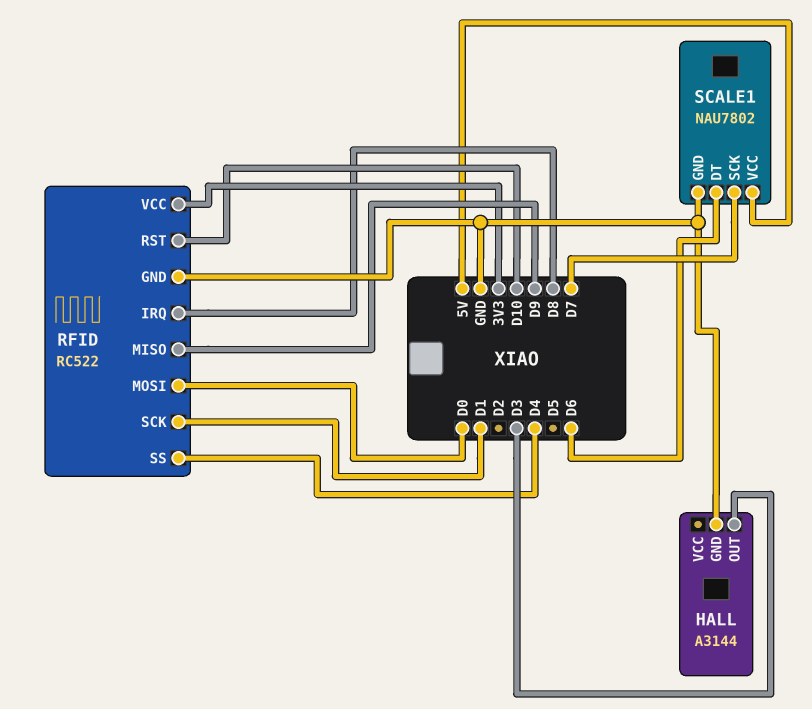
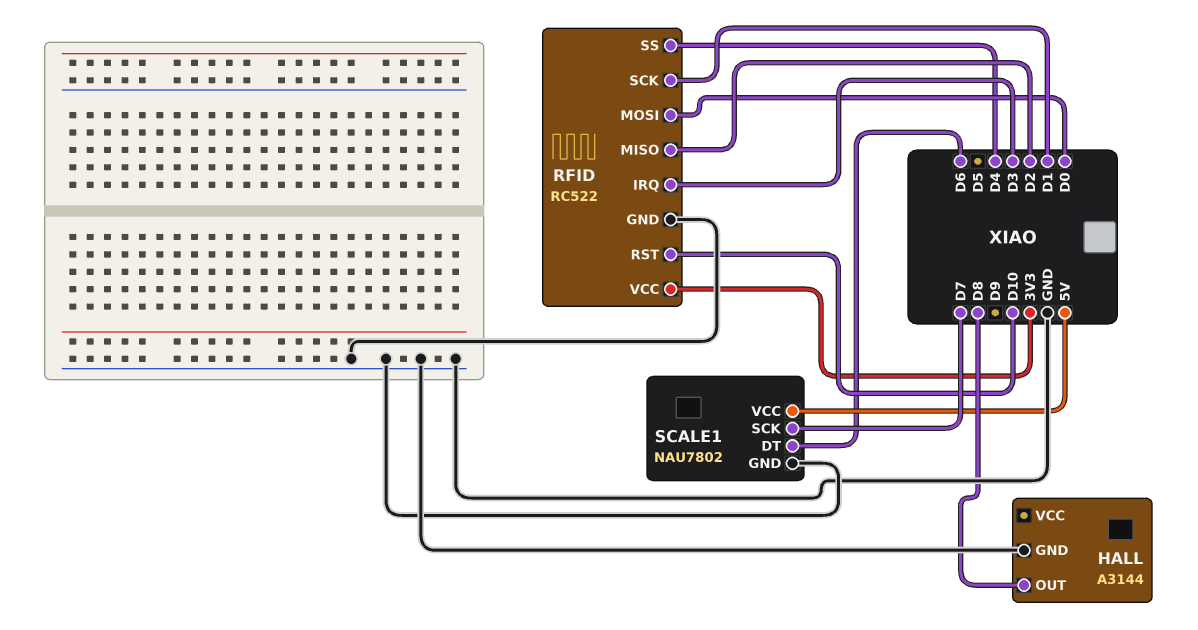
HALL pin OUT: D3 -> D8
RFID pin IRQ: D8 -> D3
RFID pin MISO: D9 -> D2

